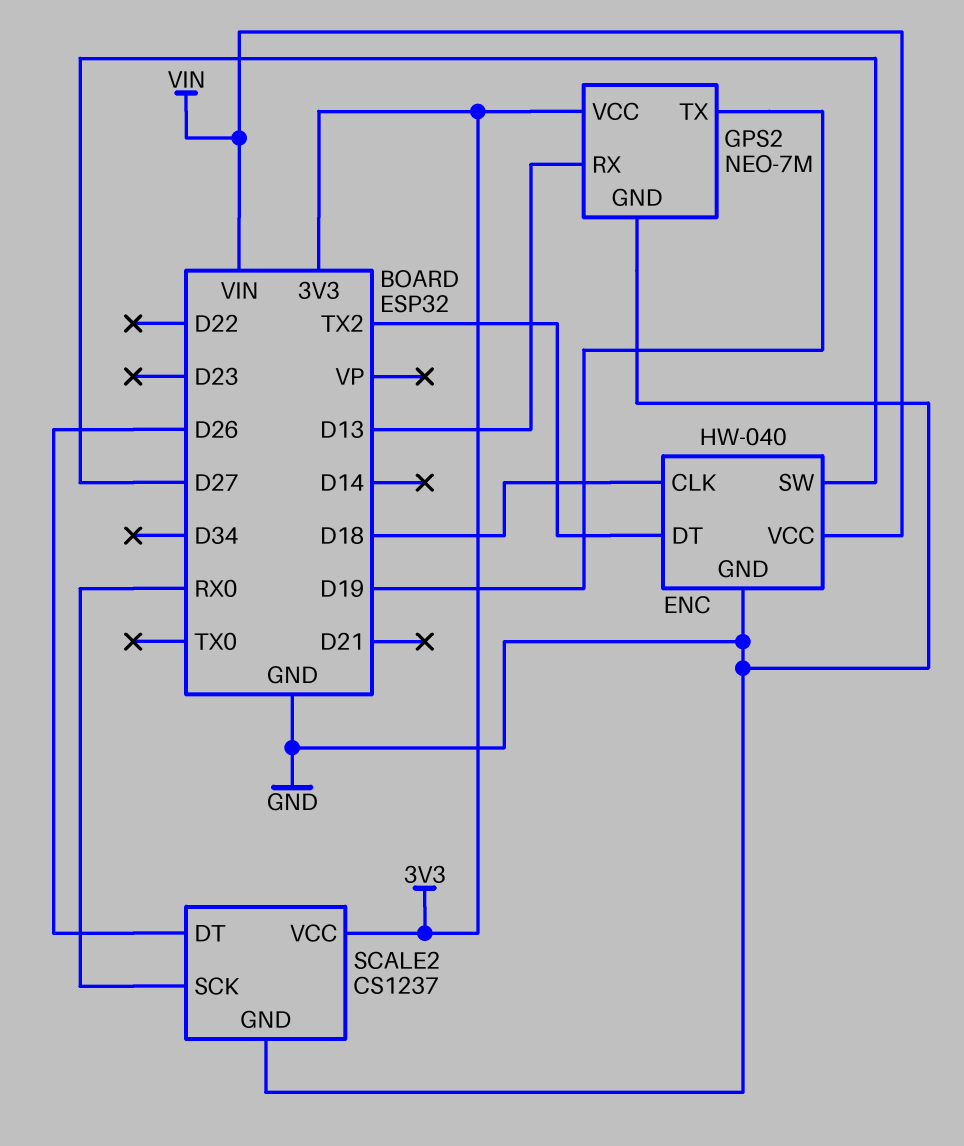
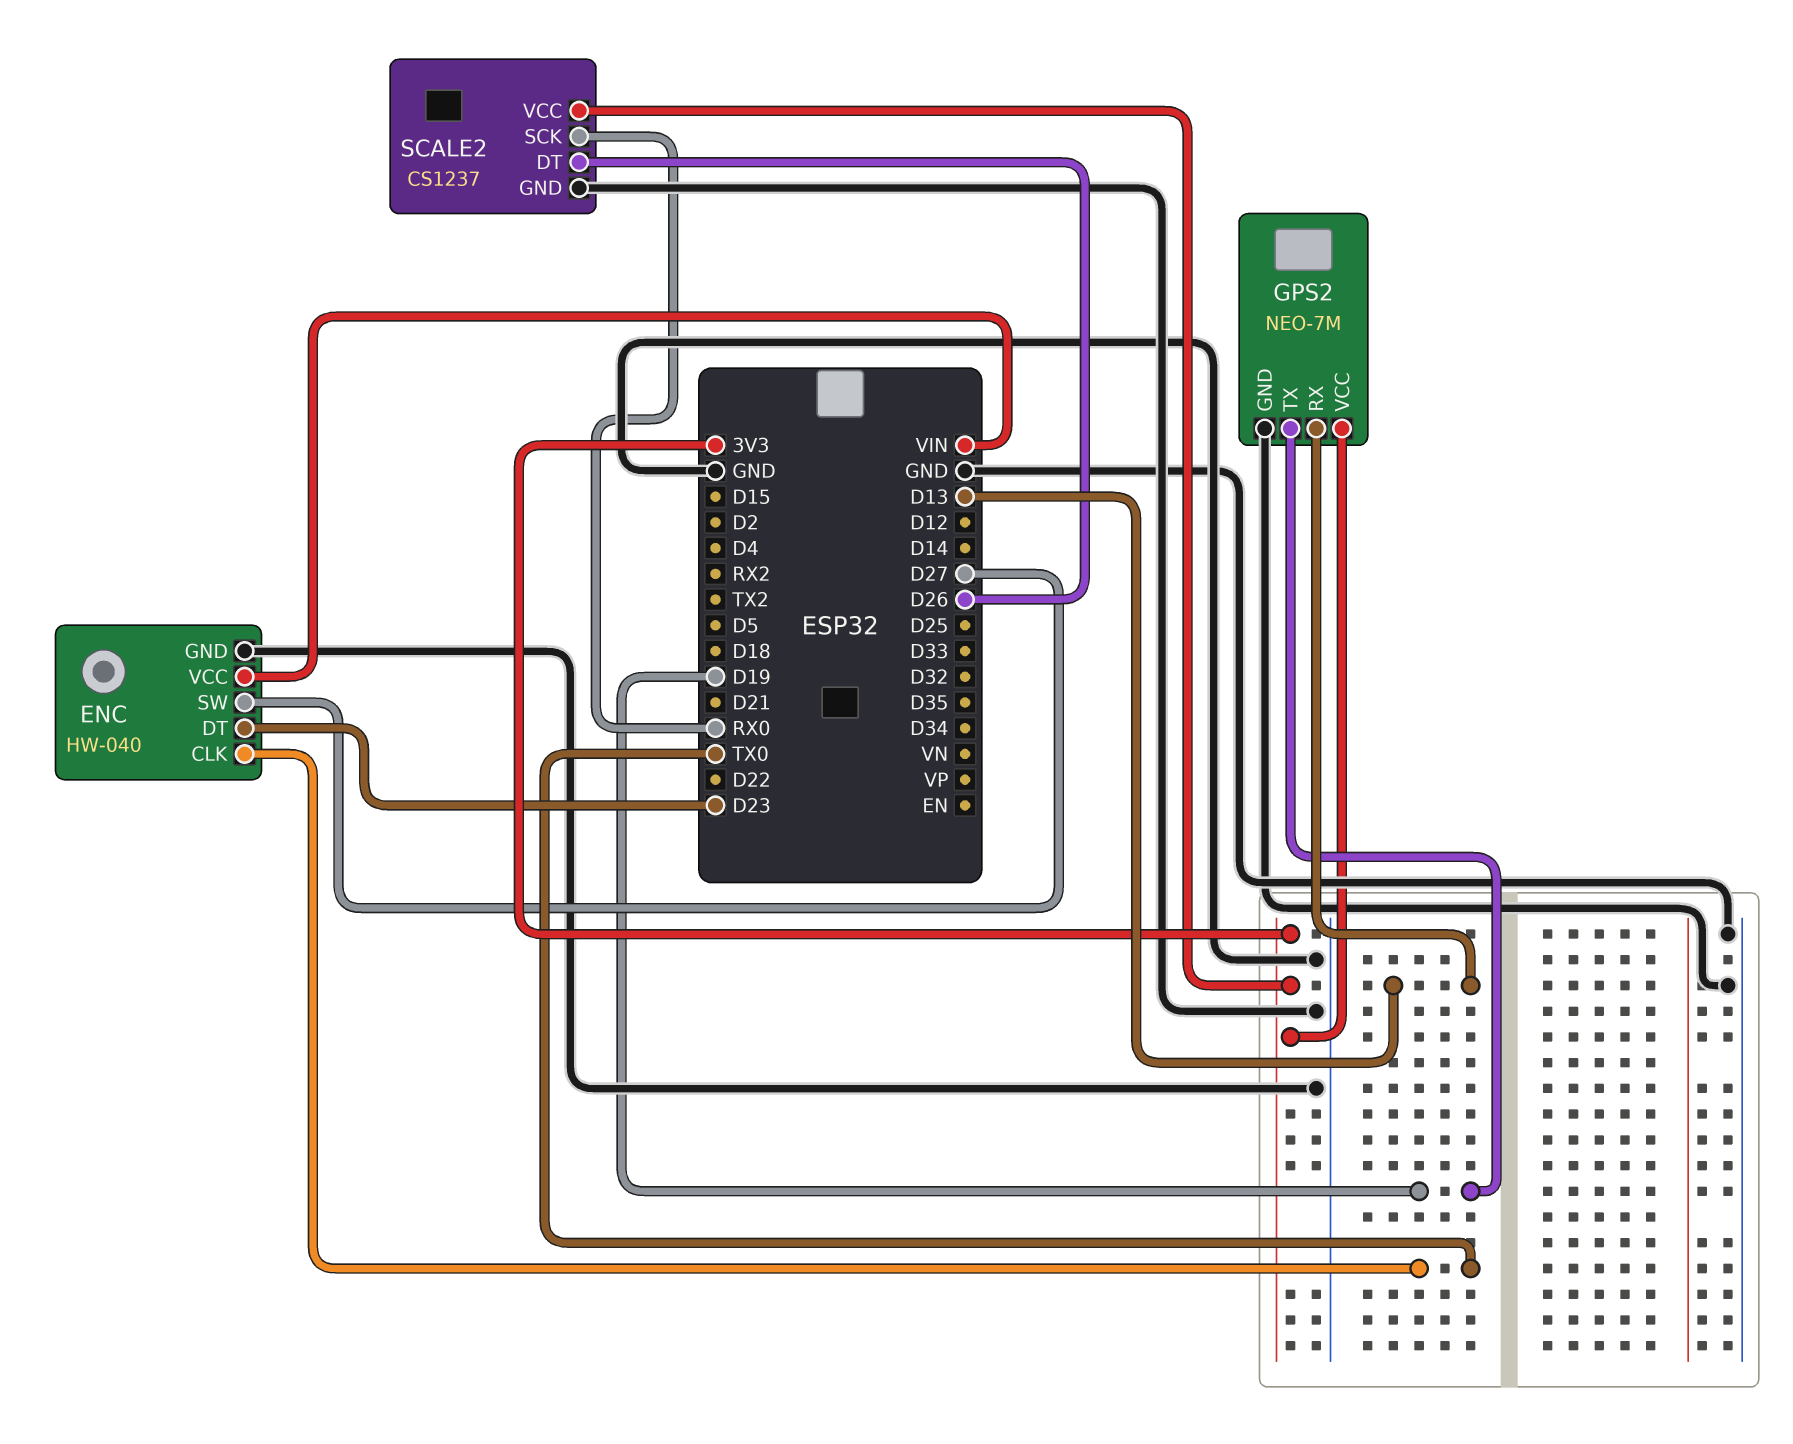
ENC pin CLK: D18 -> TX0
ENC pin DT: TX2 -> D23

